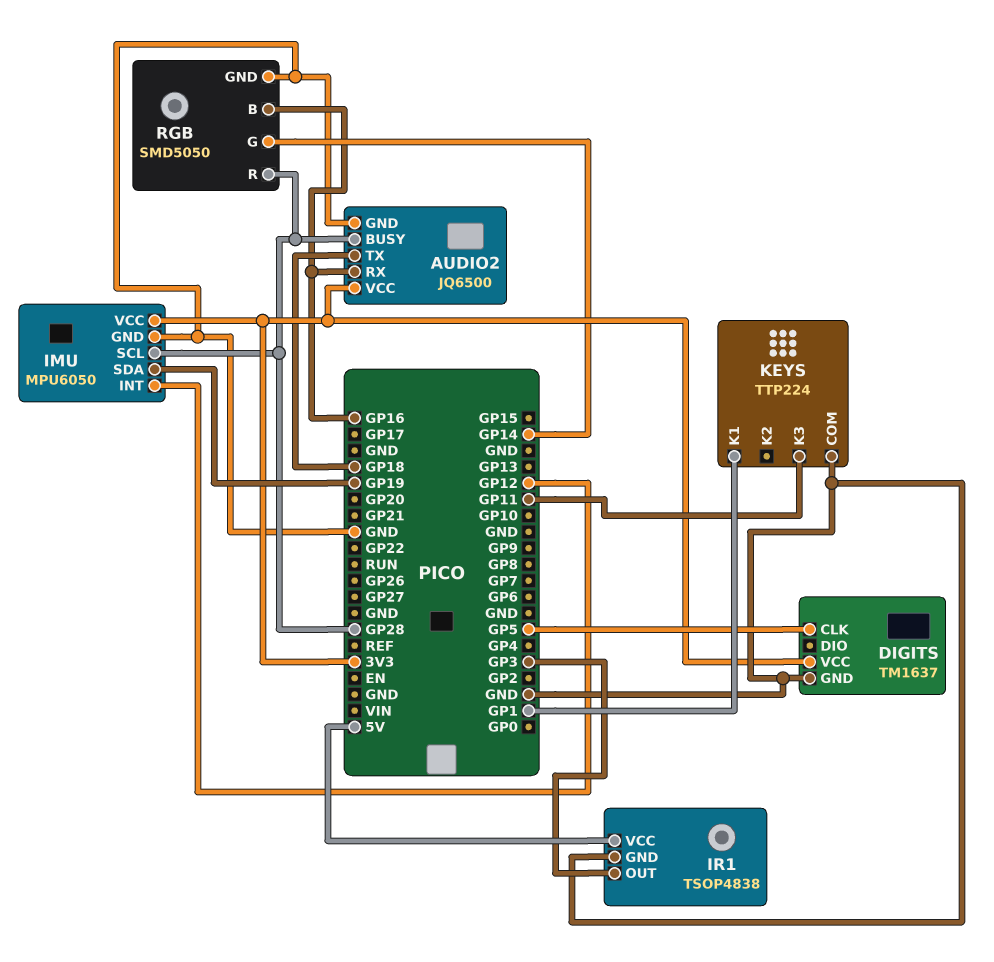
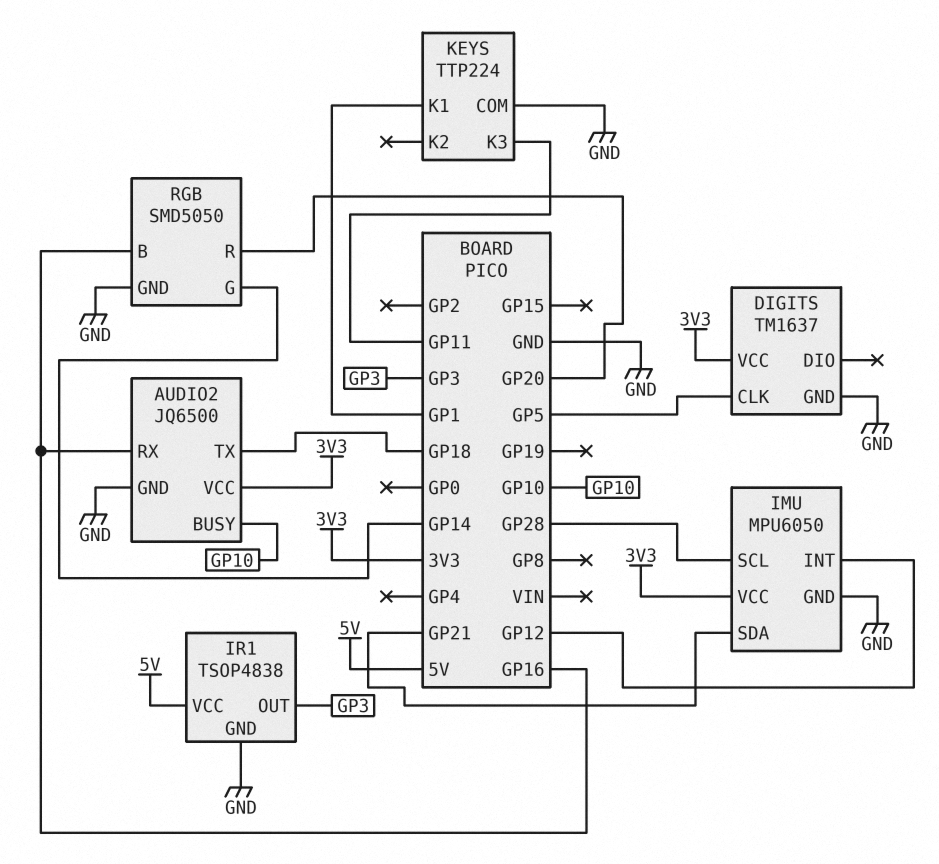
AUDIO2 pin BUSY: GP28 -> GP10
IMU pin SDA: GP19 -> GP21
RGB pin R: GP28 -> GP20

